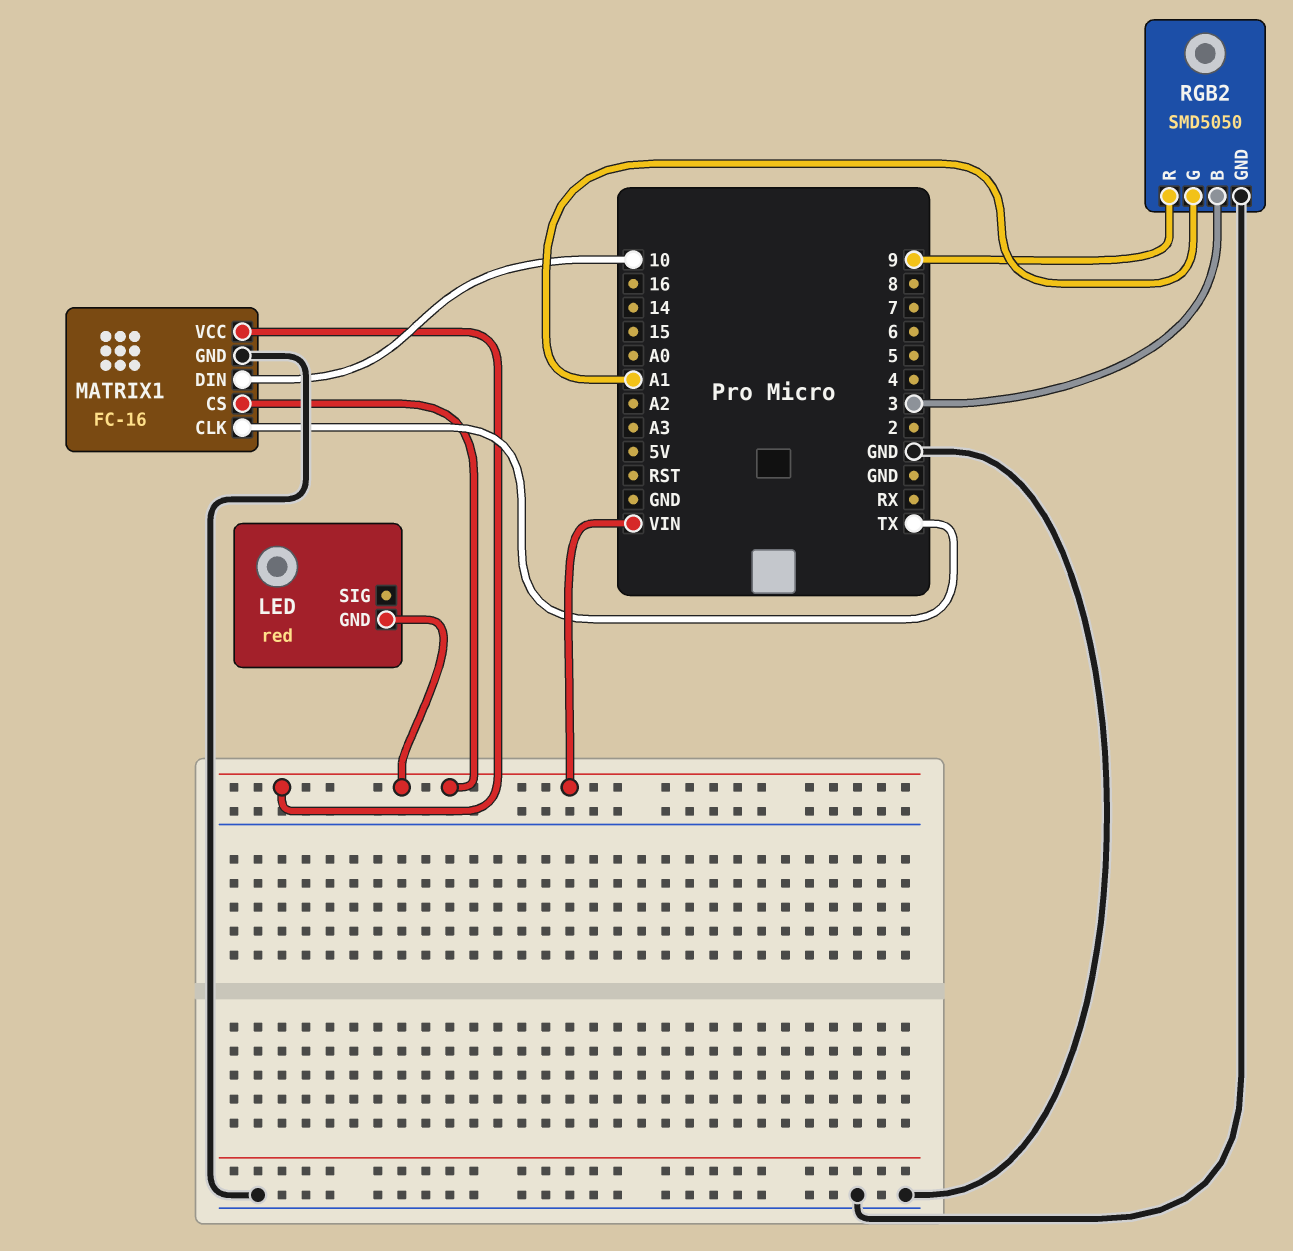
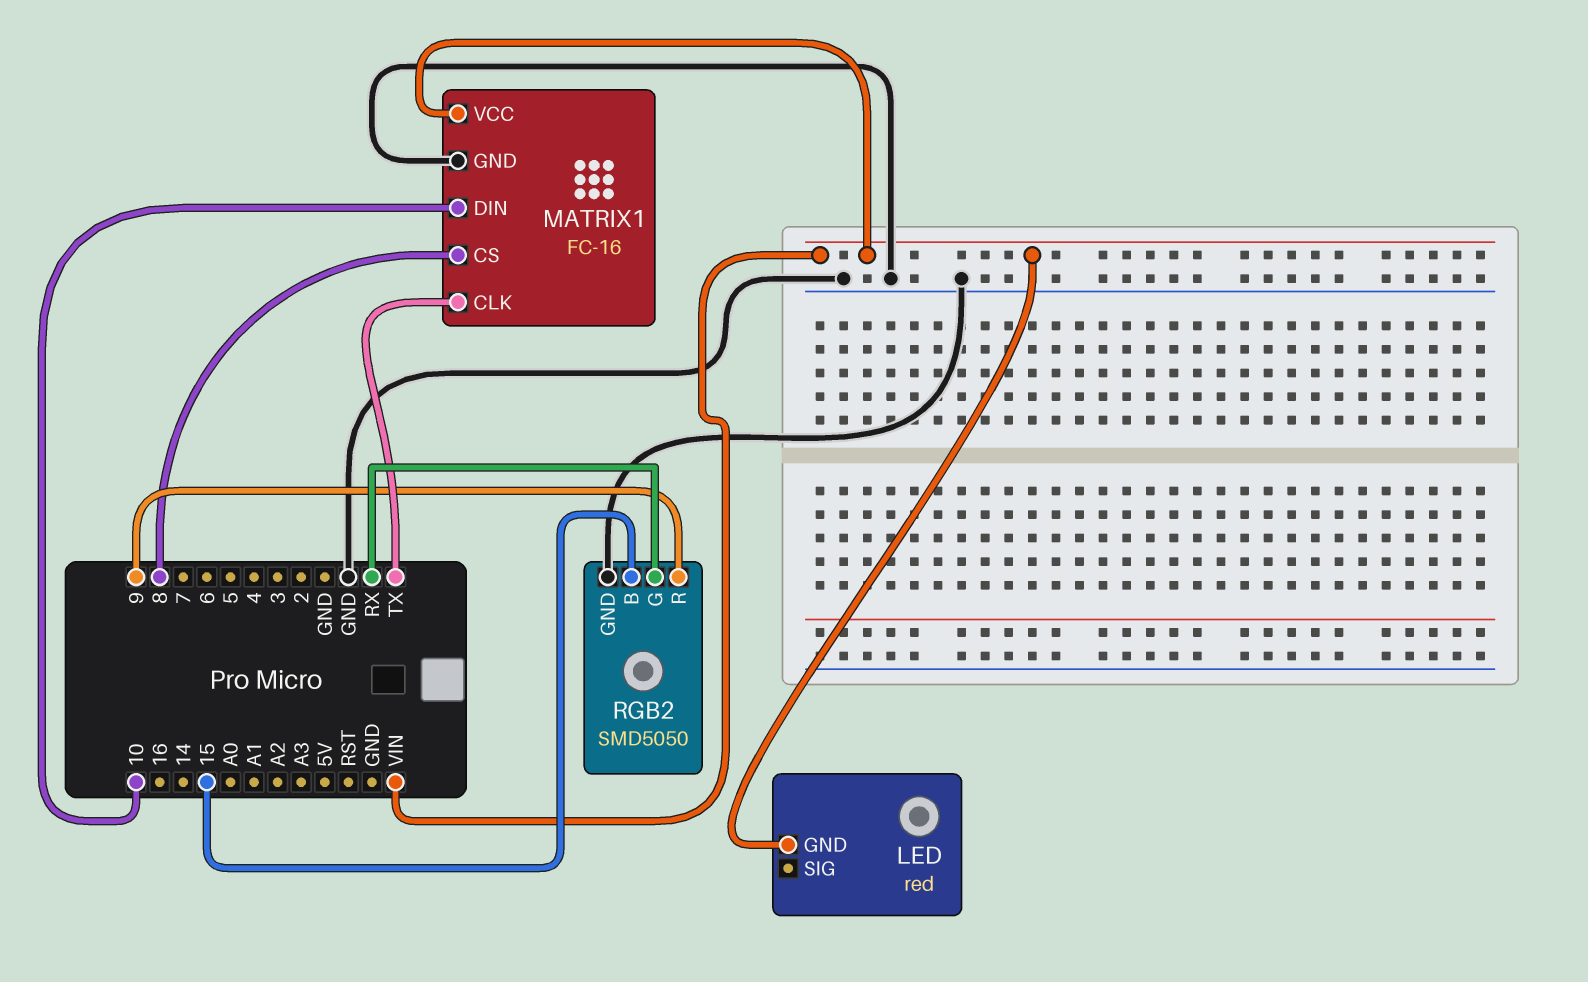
MATRIX1 pin CS: VIN -> 8
RGB2 pin B: 3 -> 15
RGB2 pin G: A1 -> RX

